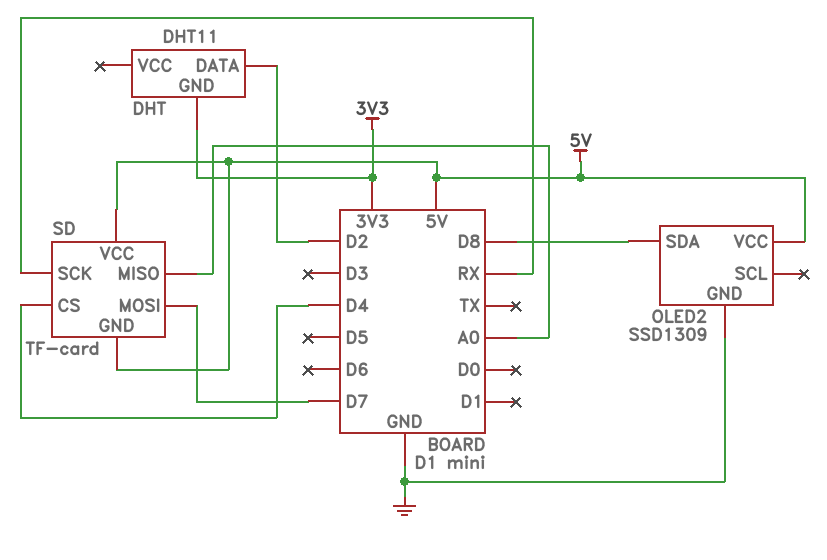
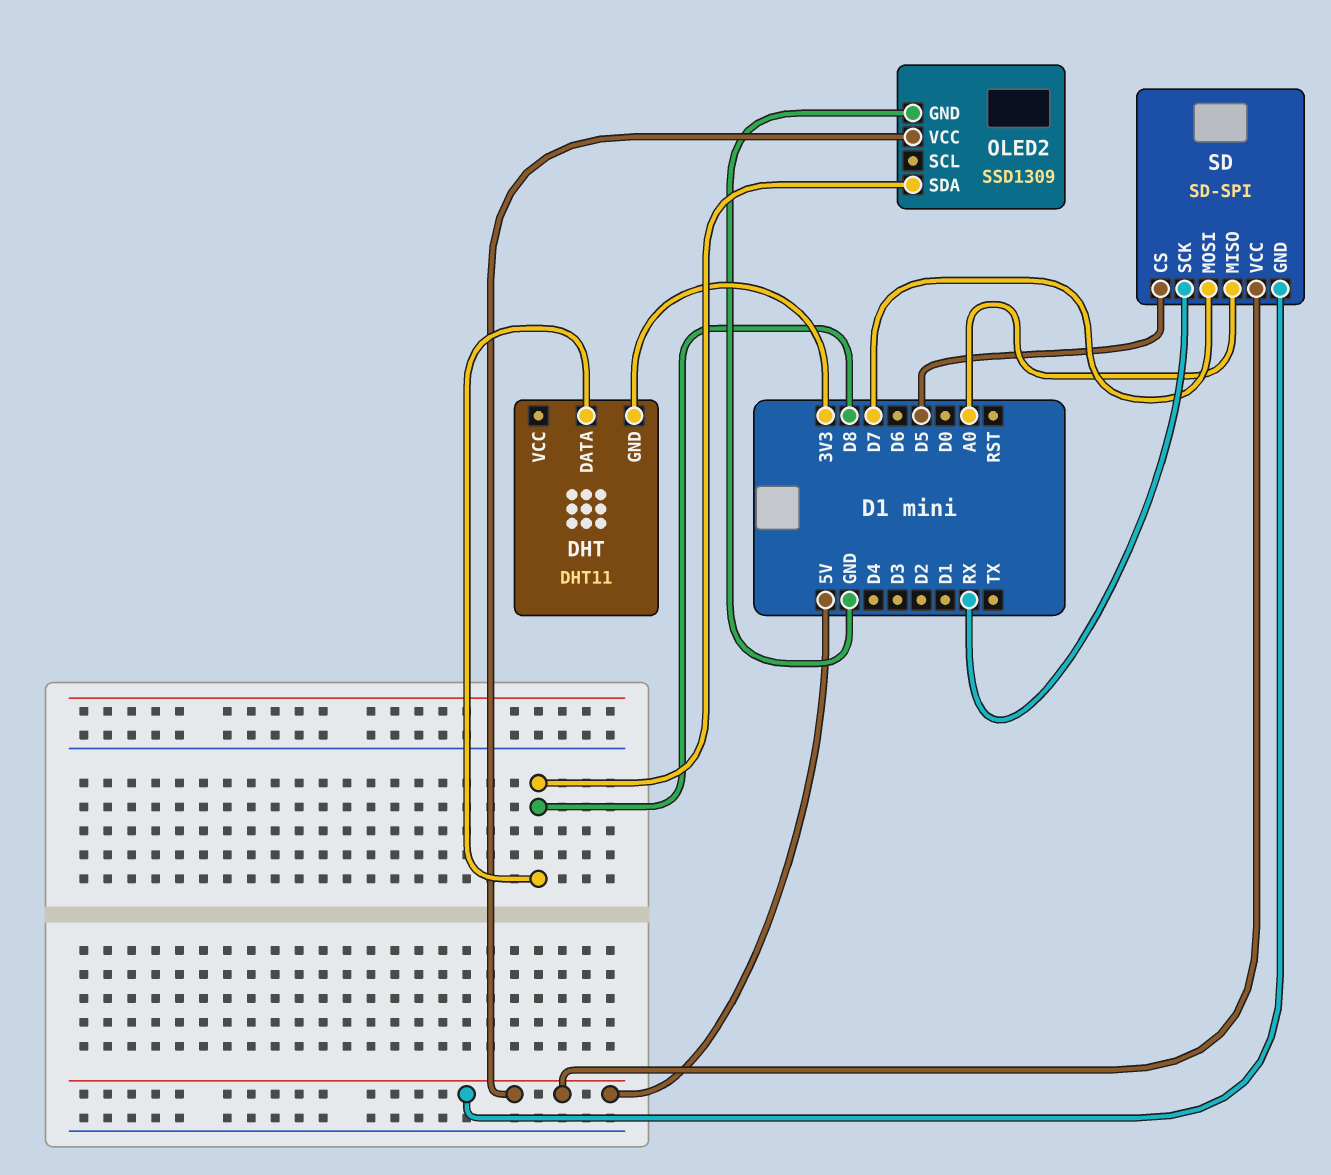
DHT pin DATA: D2 -> D8
SD: TF-card -> SD-SPI
SD pin CS: D4 -> D5

